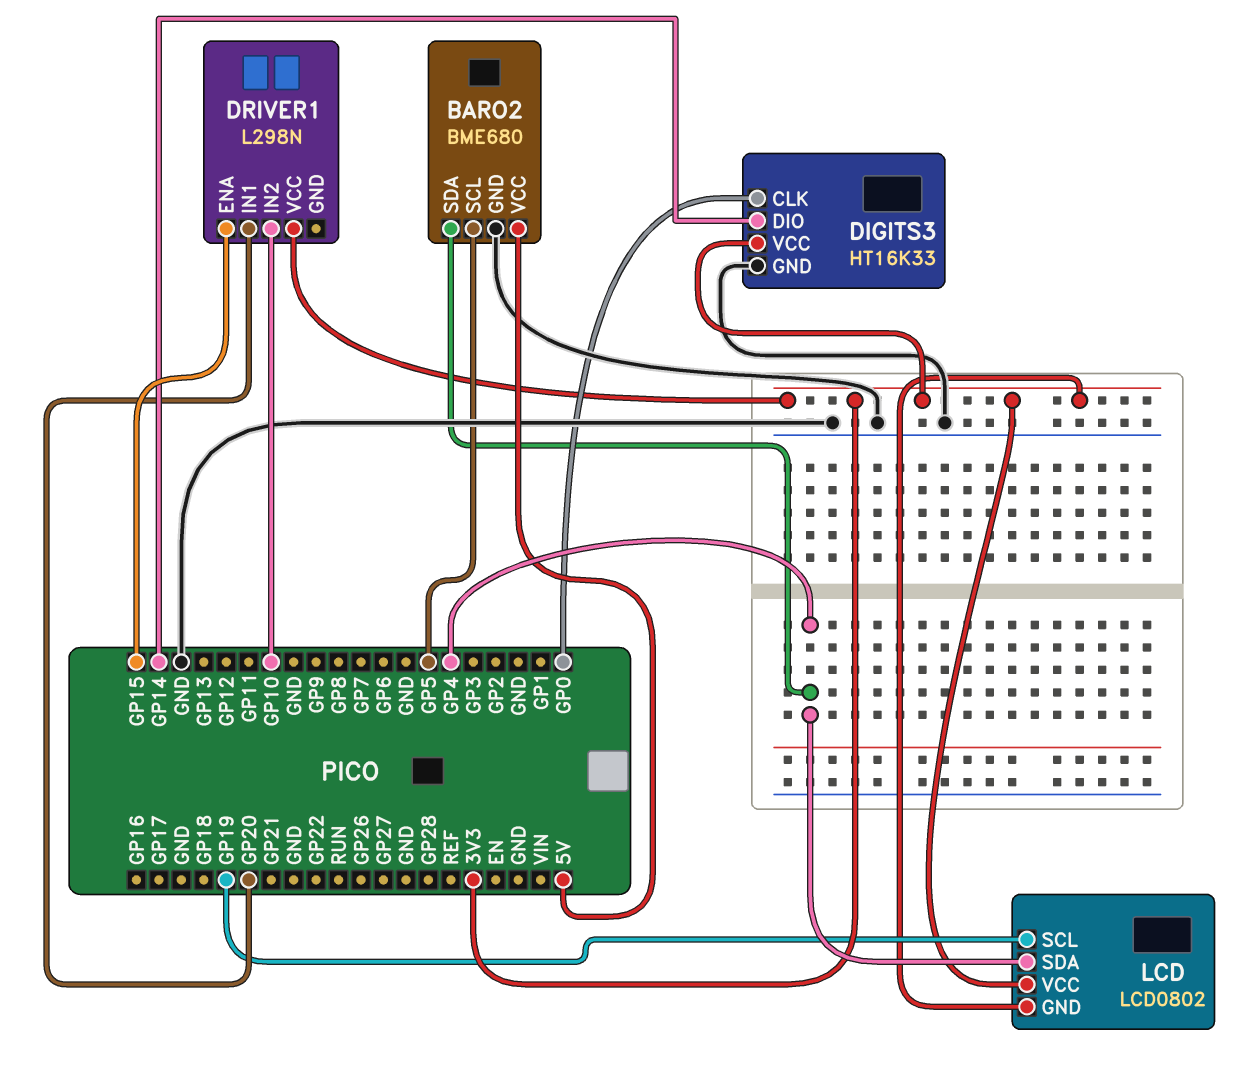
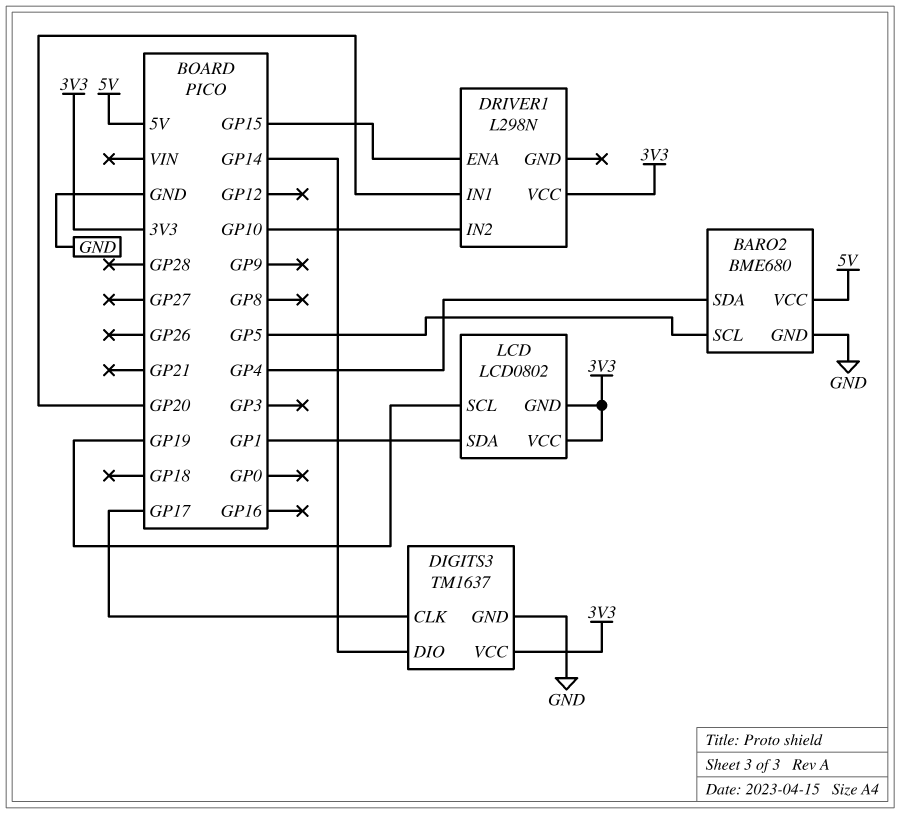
DIGITS3: HT16K33 -> TM1637
DIGITS3 pin CLK: GP0 -> GP17
LCD pin SDA: GP4 -> GP1

